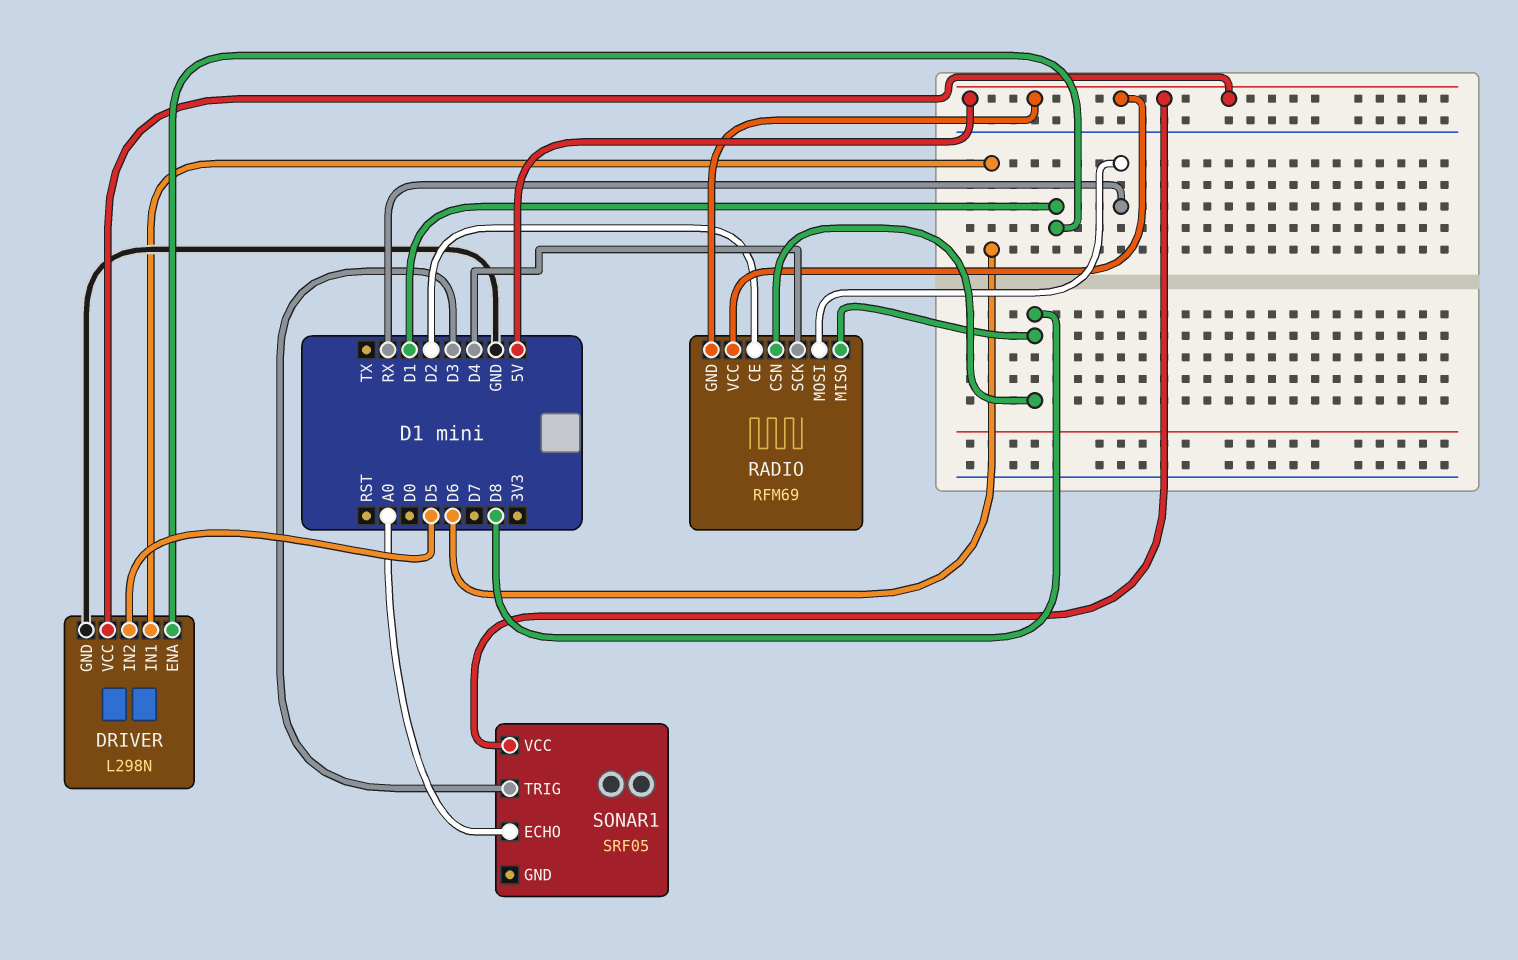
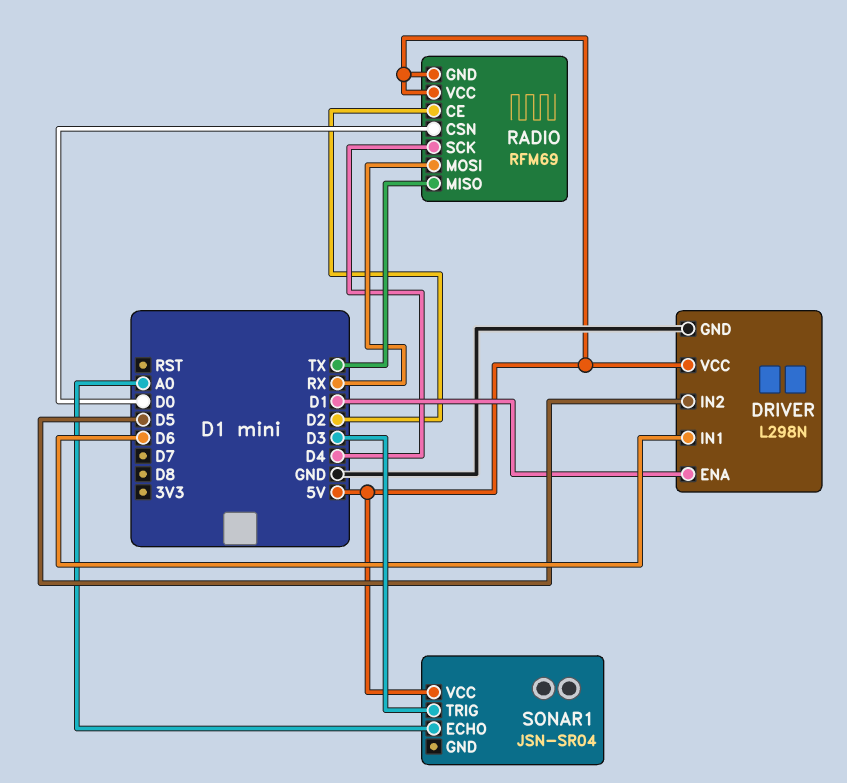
RADIO pin CSN: D8 -> D0
RADIO pin MISO: D8 -> TX
SONAR1: SRF05 -> JSN-SR04

